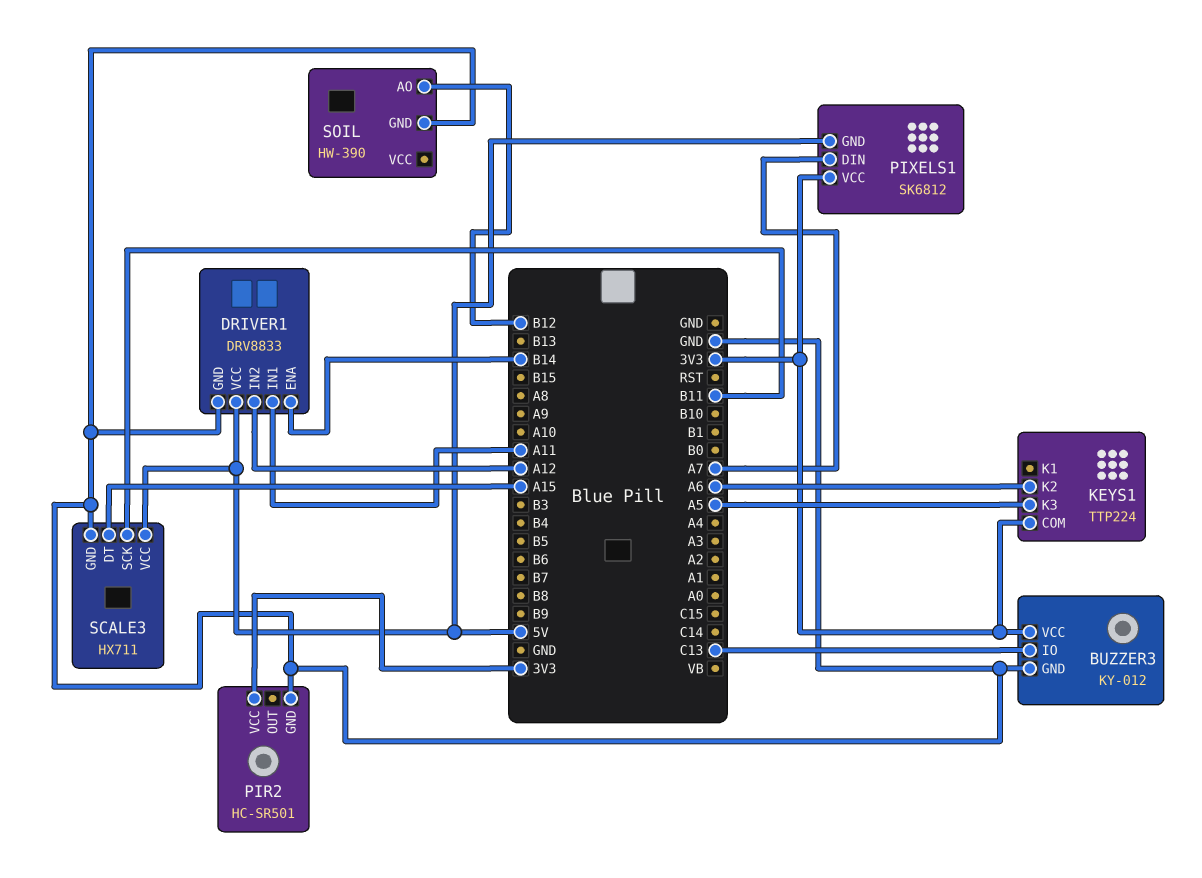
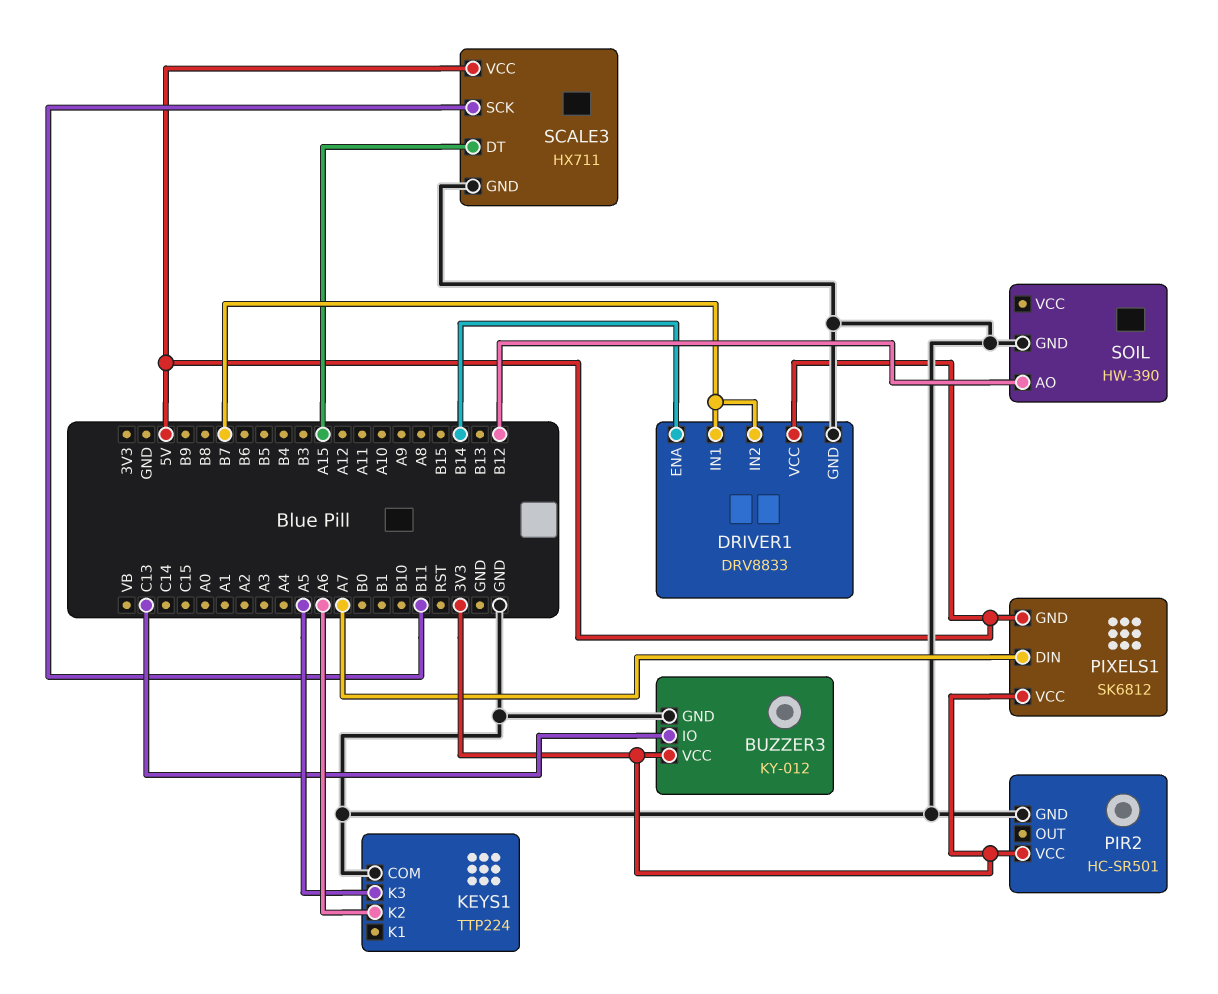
DRIVER1 pin IN1: A11 -> B7
DRIVER1 pin IN2: A12 -> B7
KEYS1 pin COM: 3V3 -> GND

